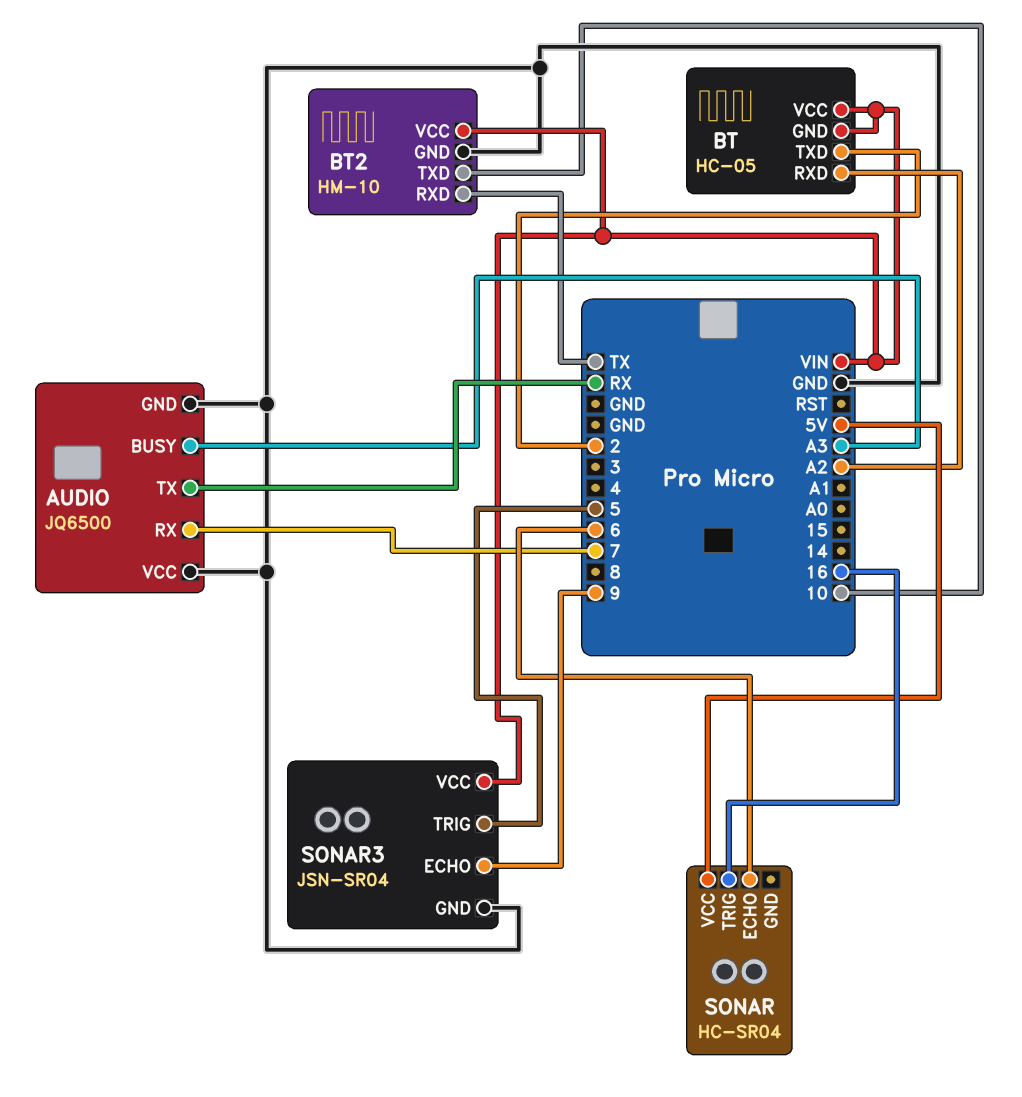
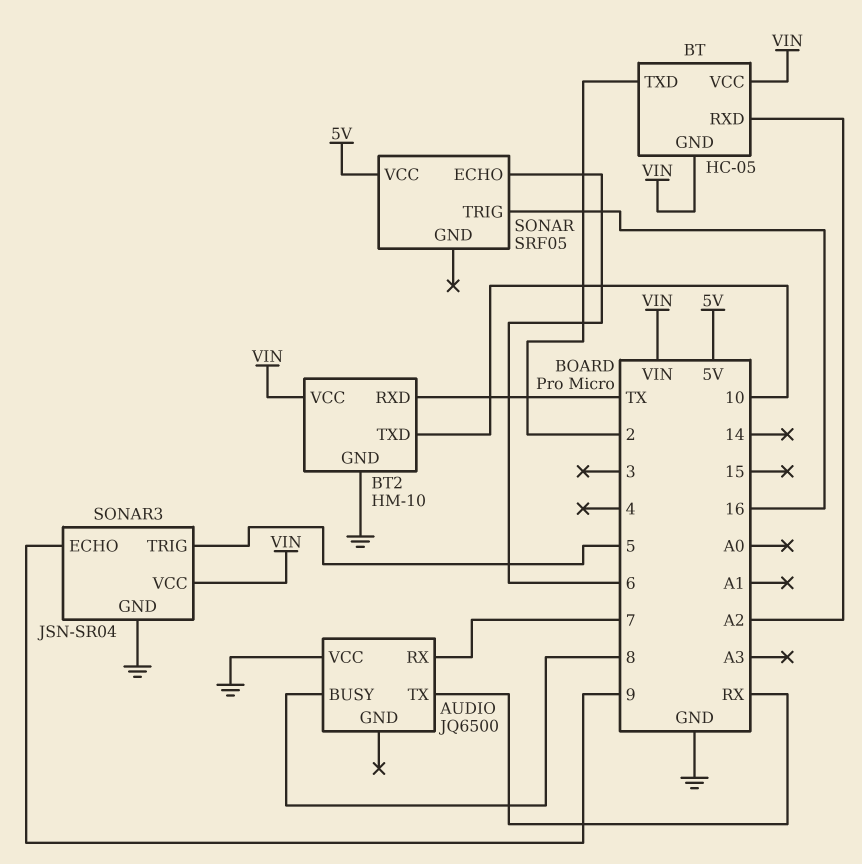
AUDIO pin BUSY: A3 -> 8
AUDIO pin GND: GND -> none
SONAR: HC-SR04 -> SRF05

